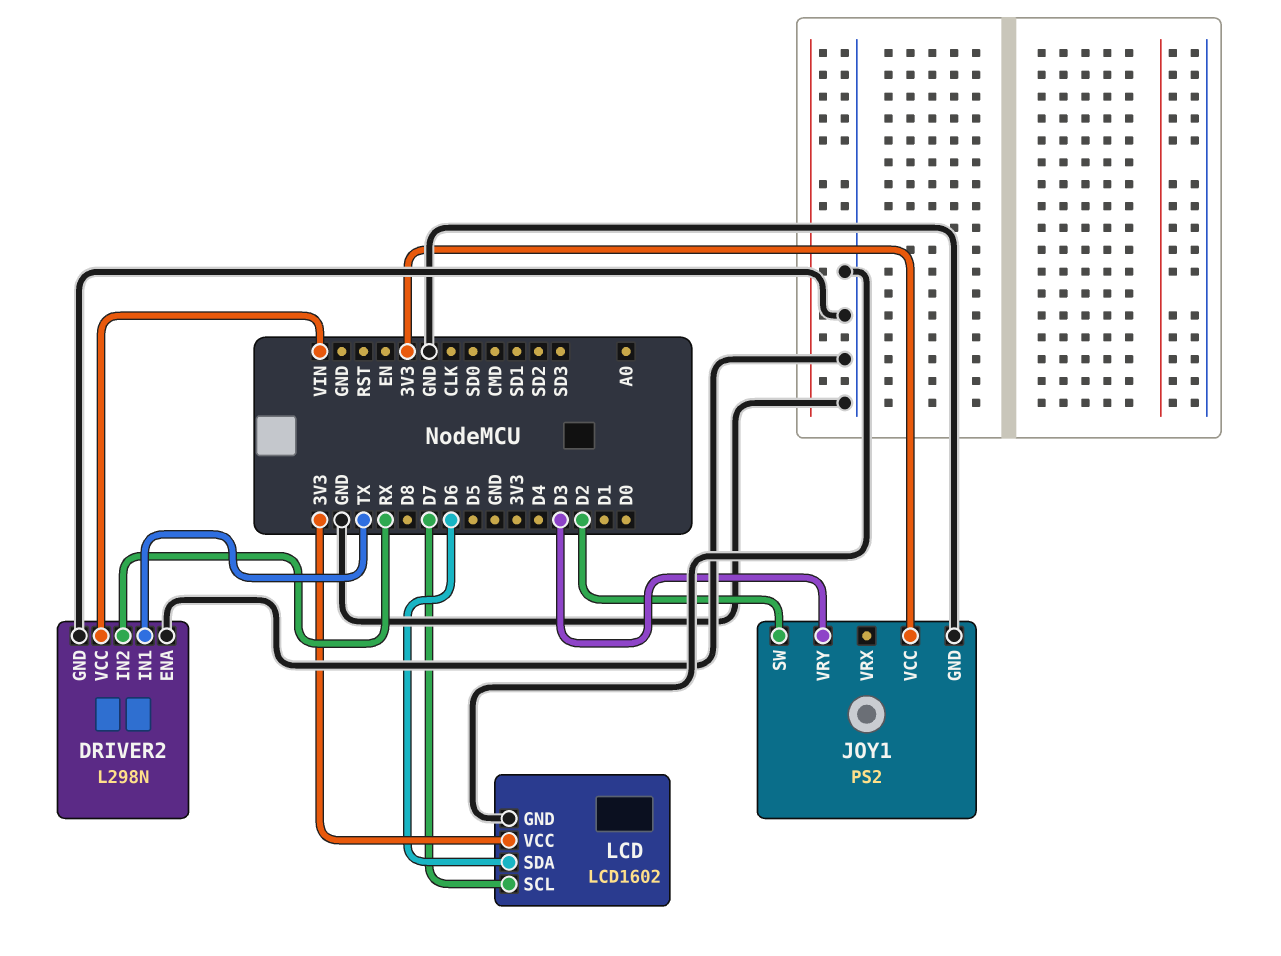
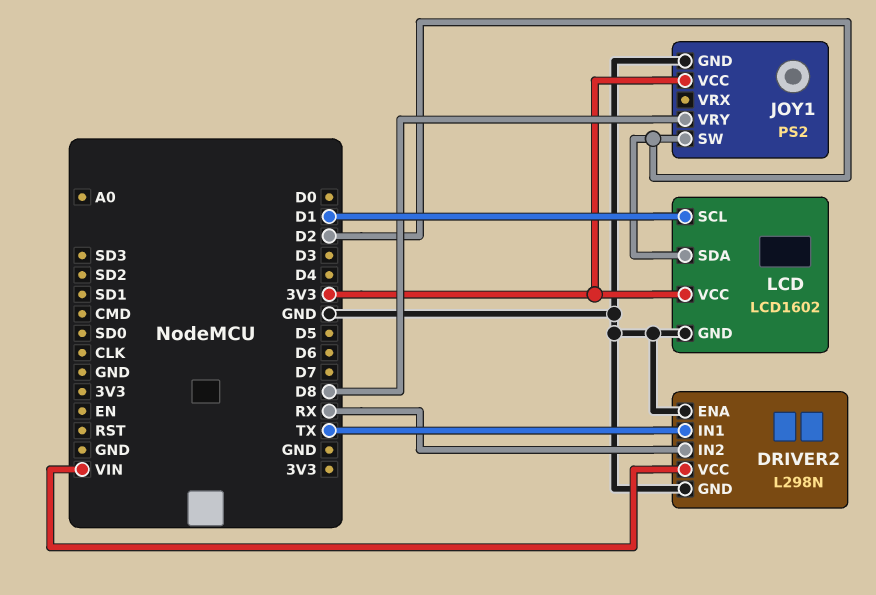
JOY1 pin VRY: D3 -> D8
LCD pin SCL: D7 -> D1
LCD pin SDA: D6 -> D2

